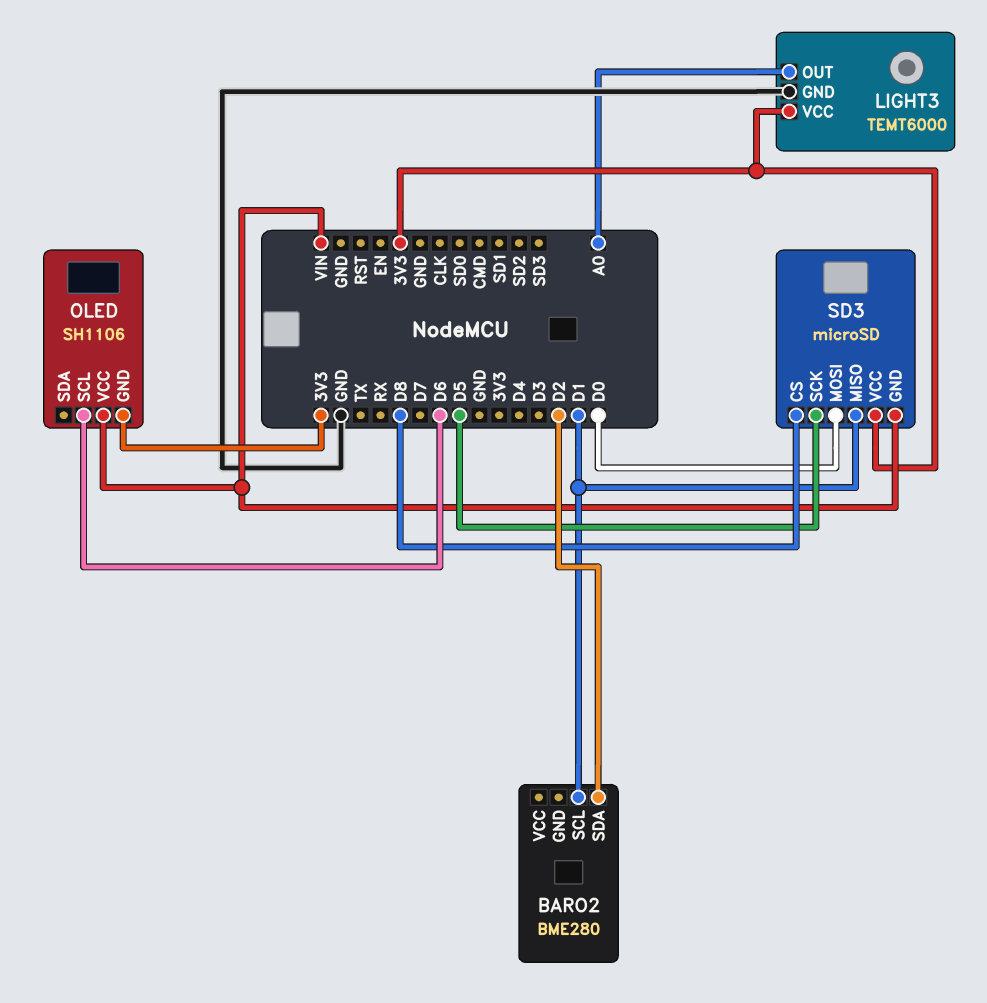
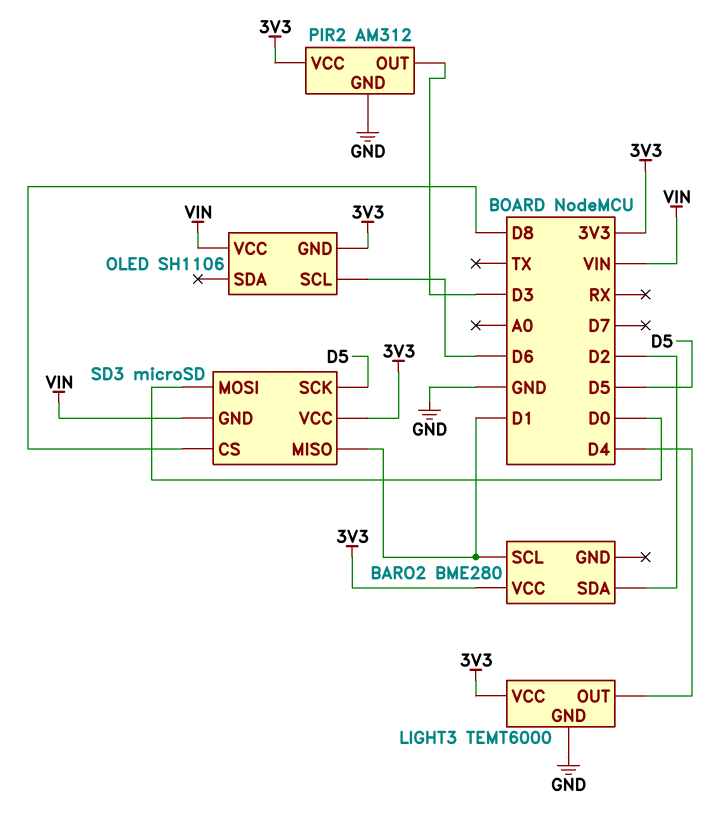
BARO2 pin VCC: none -> 3V3
LIGHT3 pin OUT: A0 -> D4
PIR2: none -> AM312
PIR2 pin GND: none -> GND
PIR2 pin OUT: none -> D3
PIR2 pin VCC: none -> 3V3

